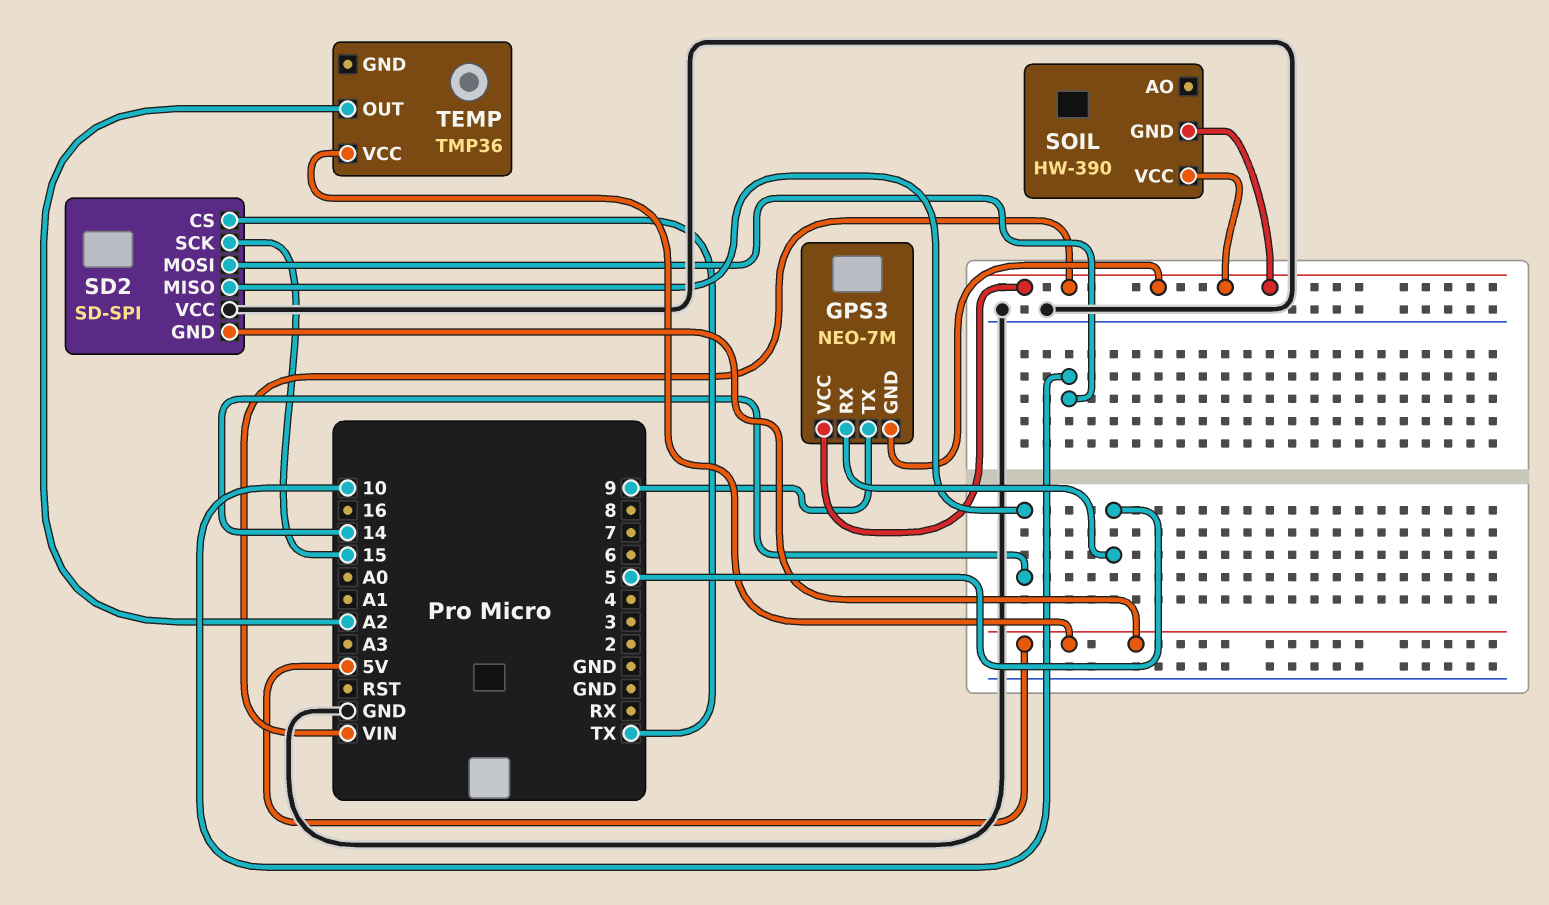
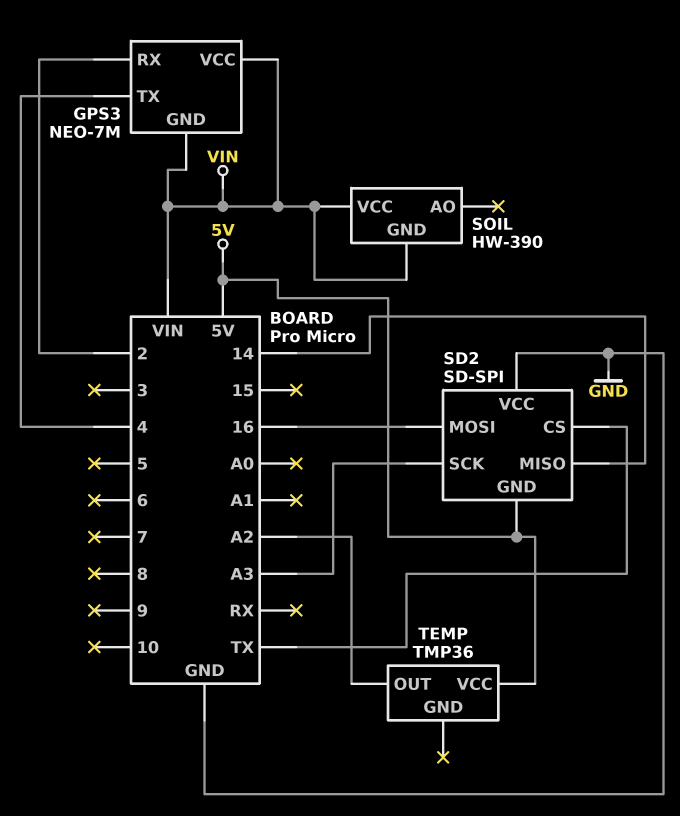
GPS3 pin RX: 5 -> 2
GPS3 pin TX: 9 -> 4
SD2 pin MOSI: 10 -> 16
SD2 pin SCK: 15 -> A3

